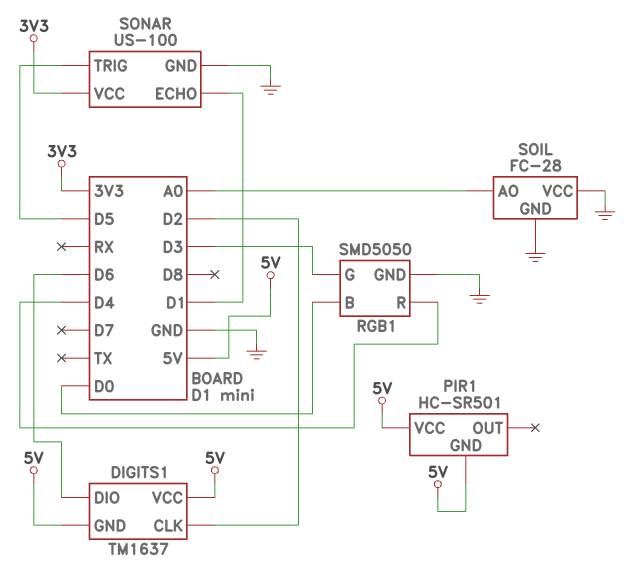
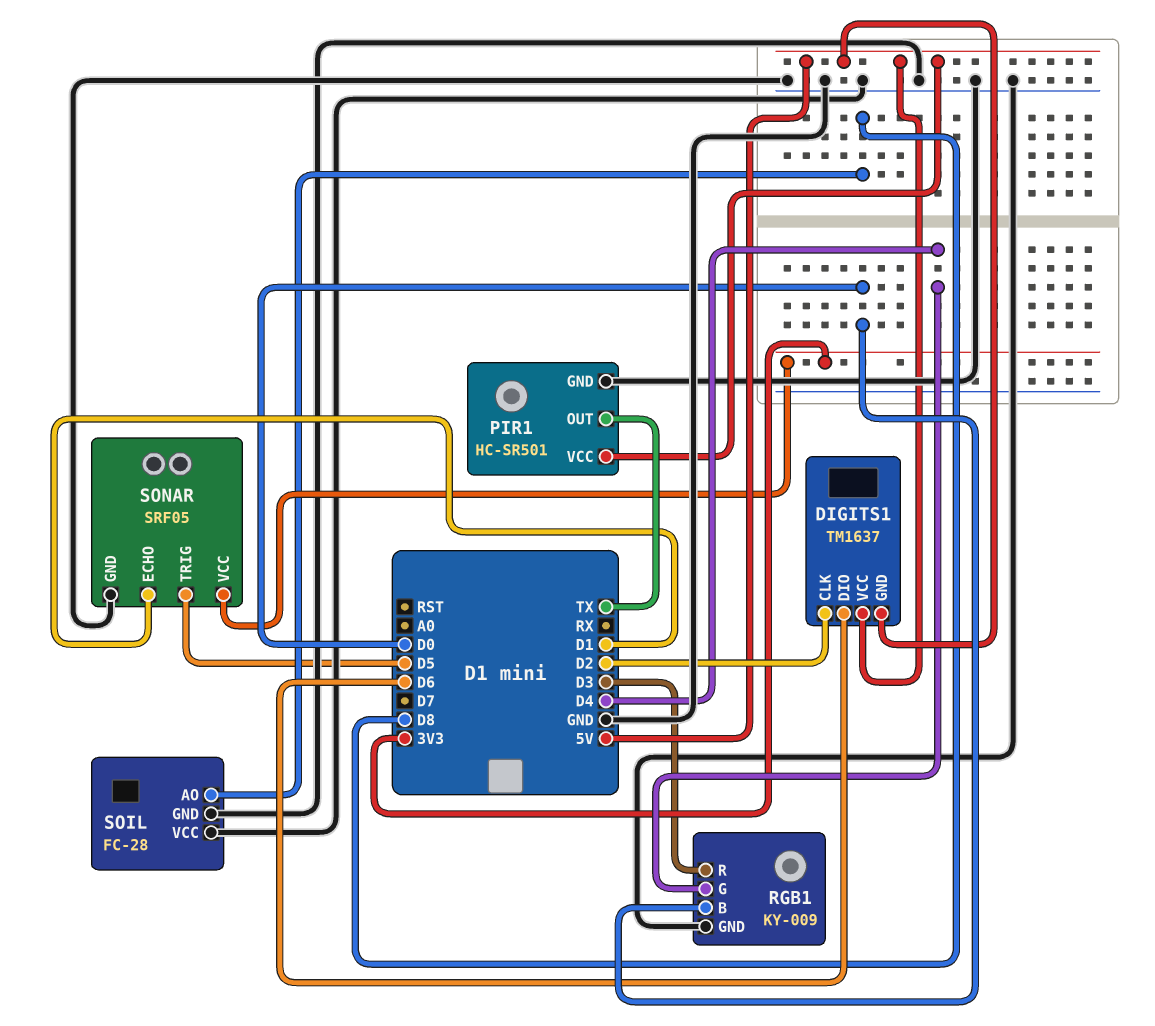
PIR1 pin GND: 5V -> GND
PIR1 pin OUT: none -> TX
RGB1: SMD5050 -> KY-009
RGB1 pin G: D3 -> D4
RGB1 pin R: D4 -> D3
SOIL pin AO: A0 -> D8
SONAR: US-100 -> SRF05

